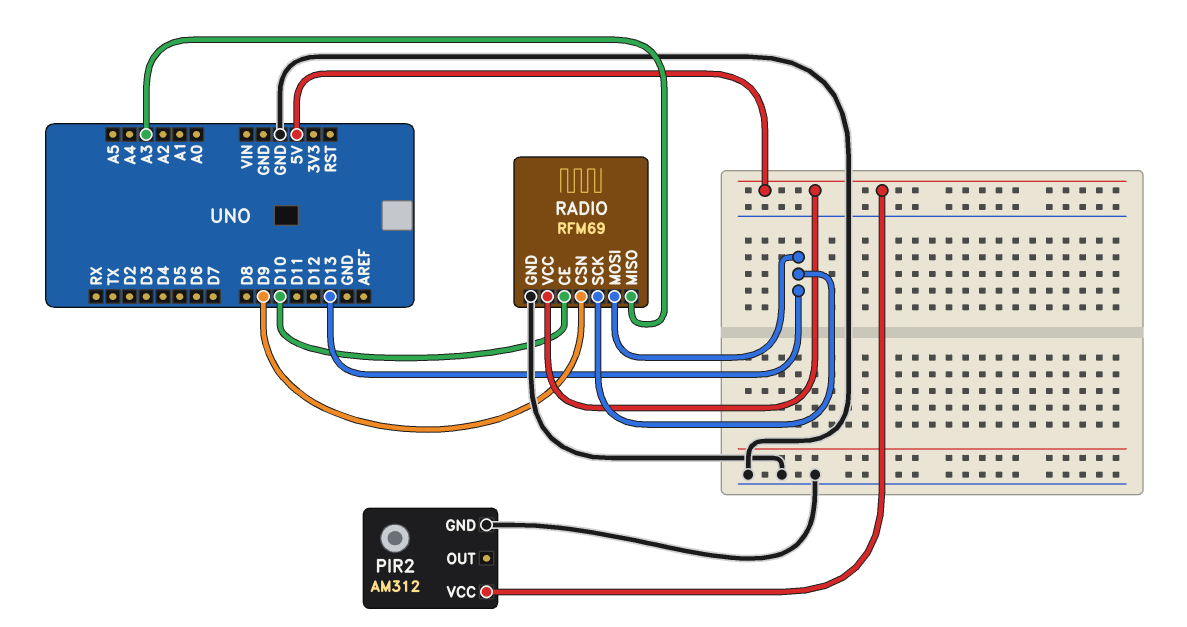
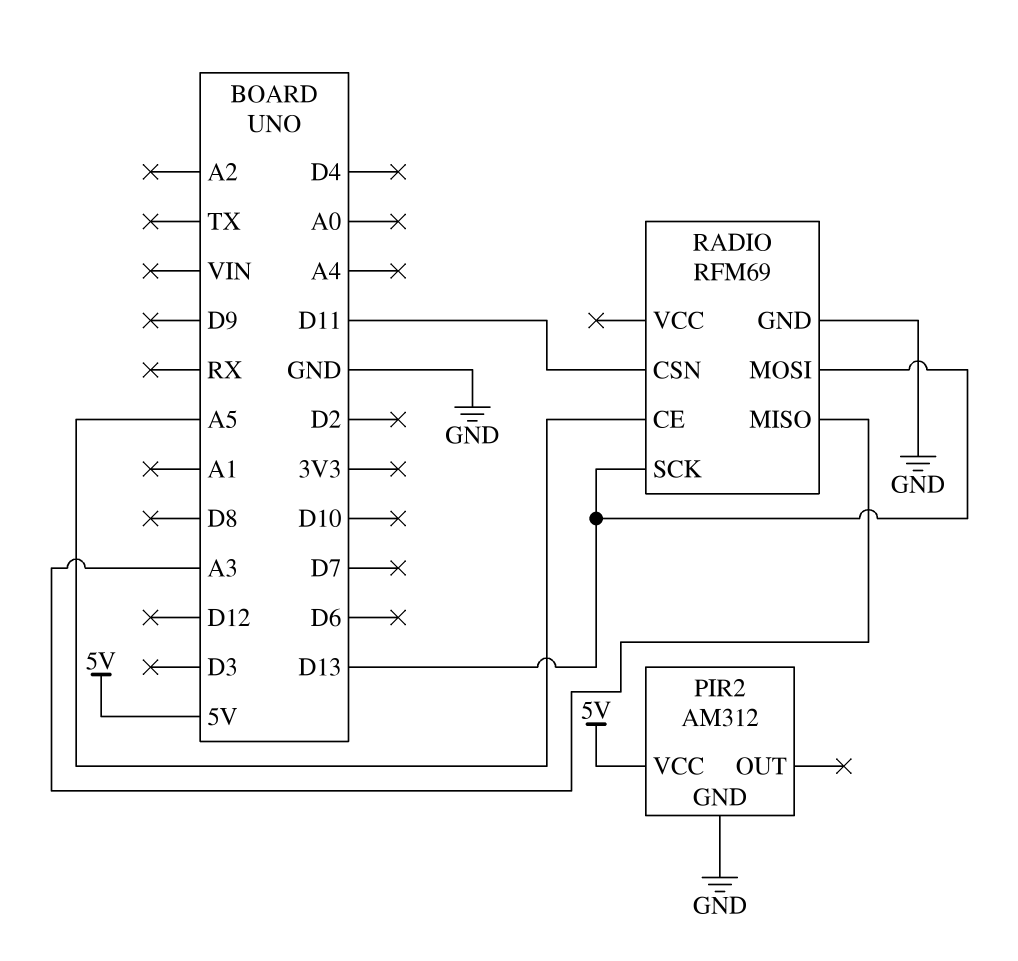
RADIO pin CE: D10 -> A5
RADIO pin CSN: D9 -> D11
RADIO pin VCC: 5V -> none

